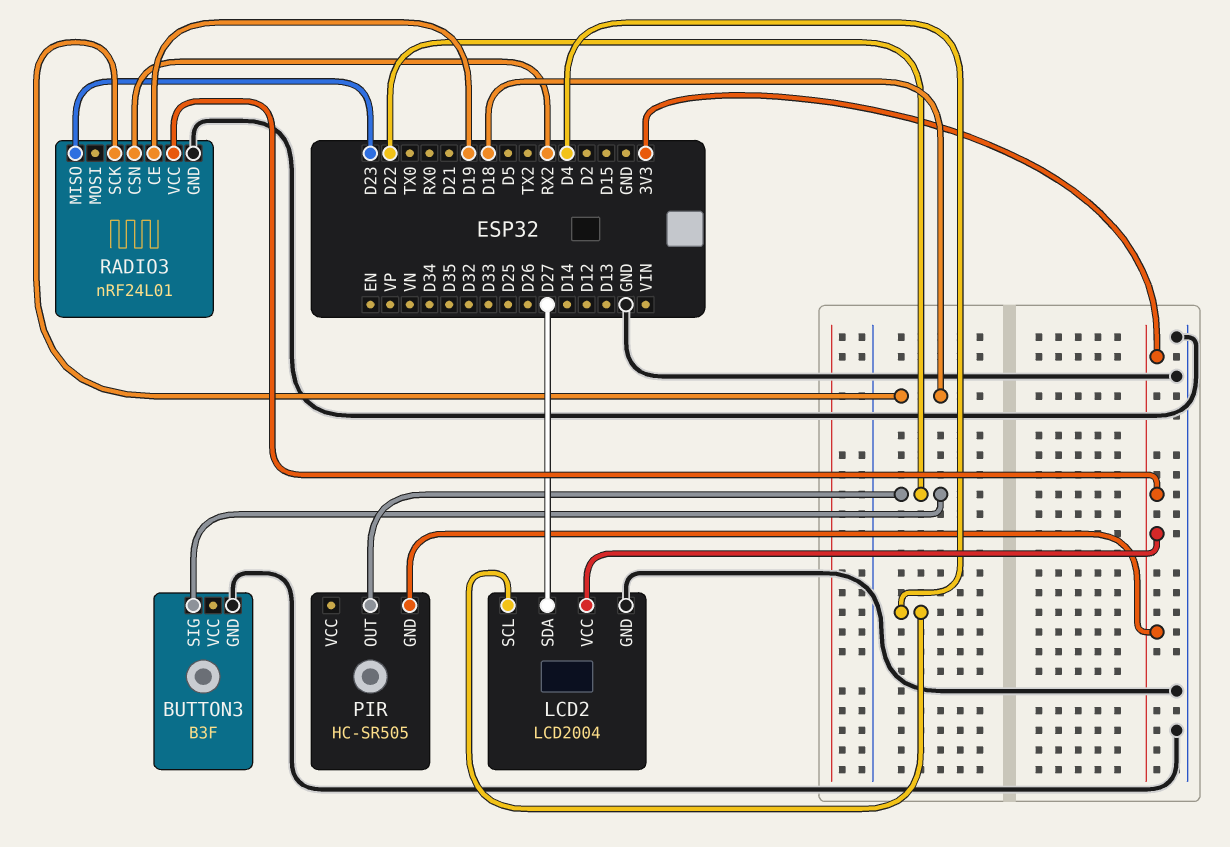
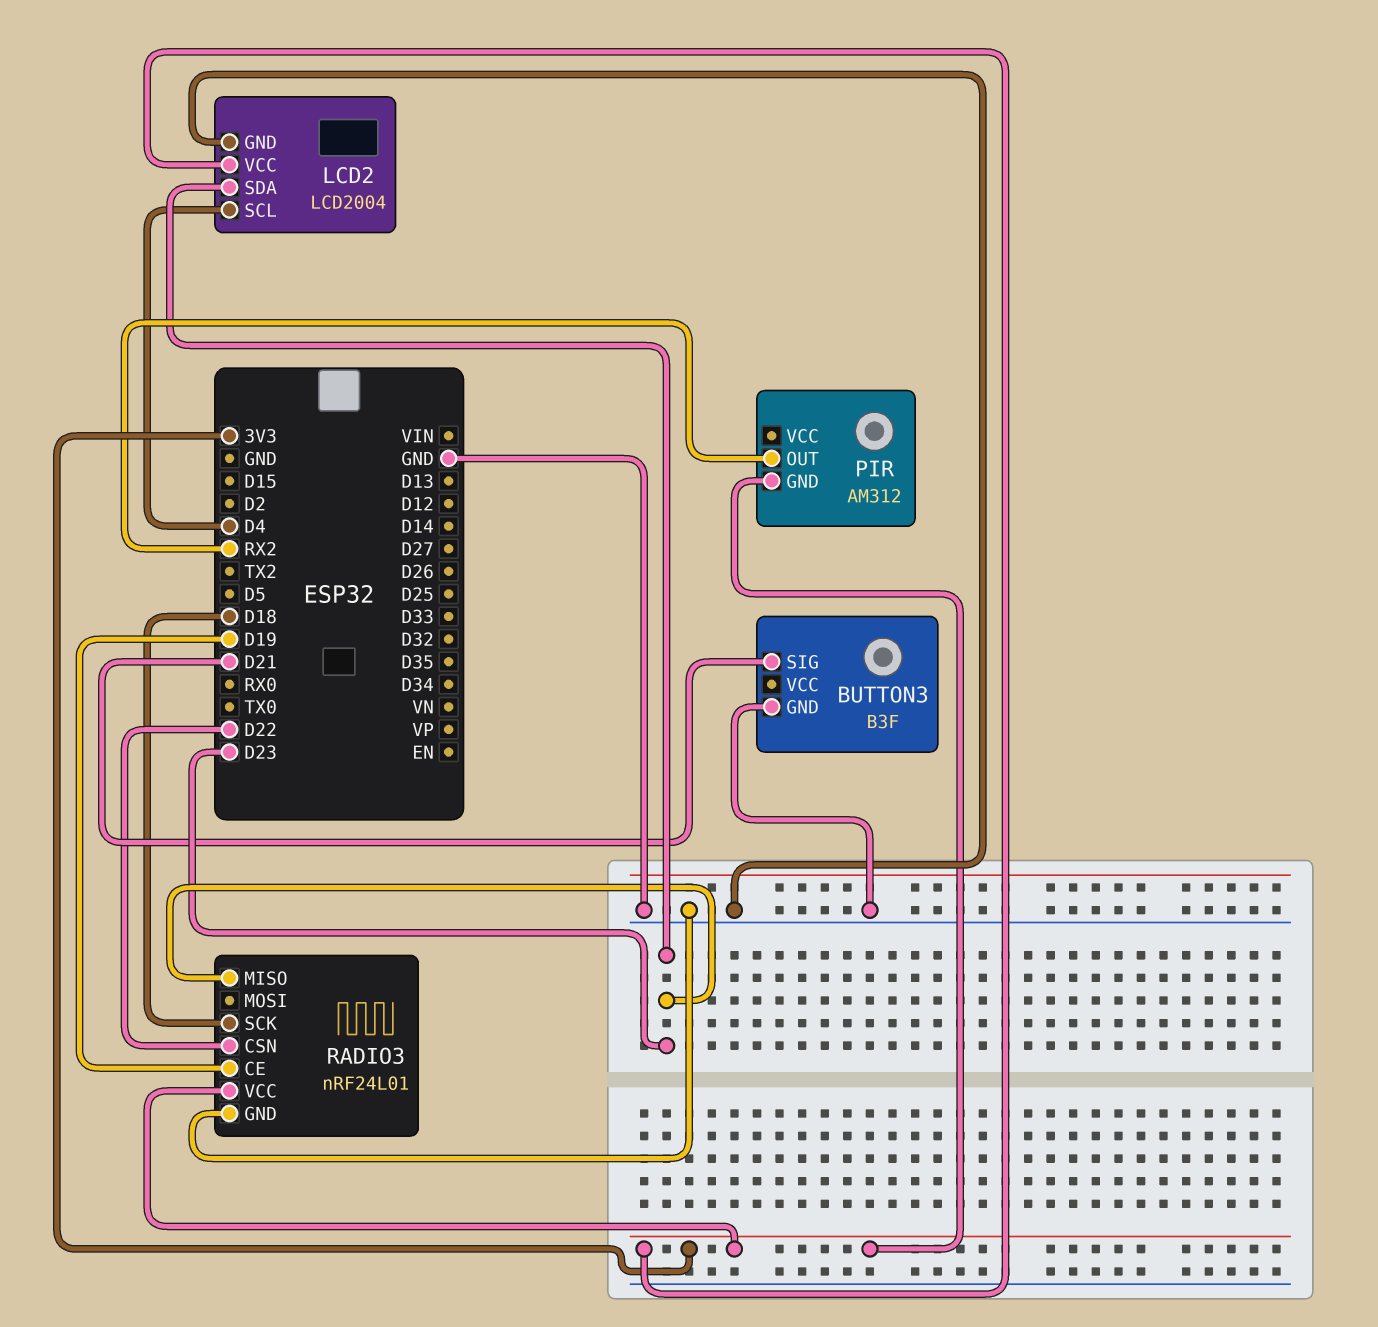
BUTTON3 pin SIG: D22 -> D21
LCD2 pin SDA: D27 -> D23
PIR: HC-SR505 -> AM312
PIR pin OUT: D22 -> RX2
RADIO3 pin CSN: RX2 -> D22

